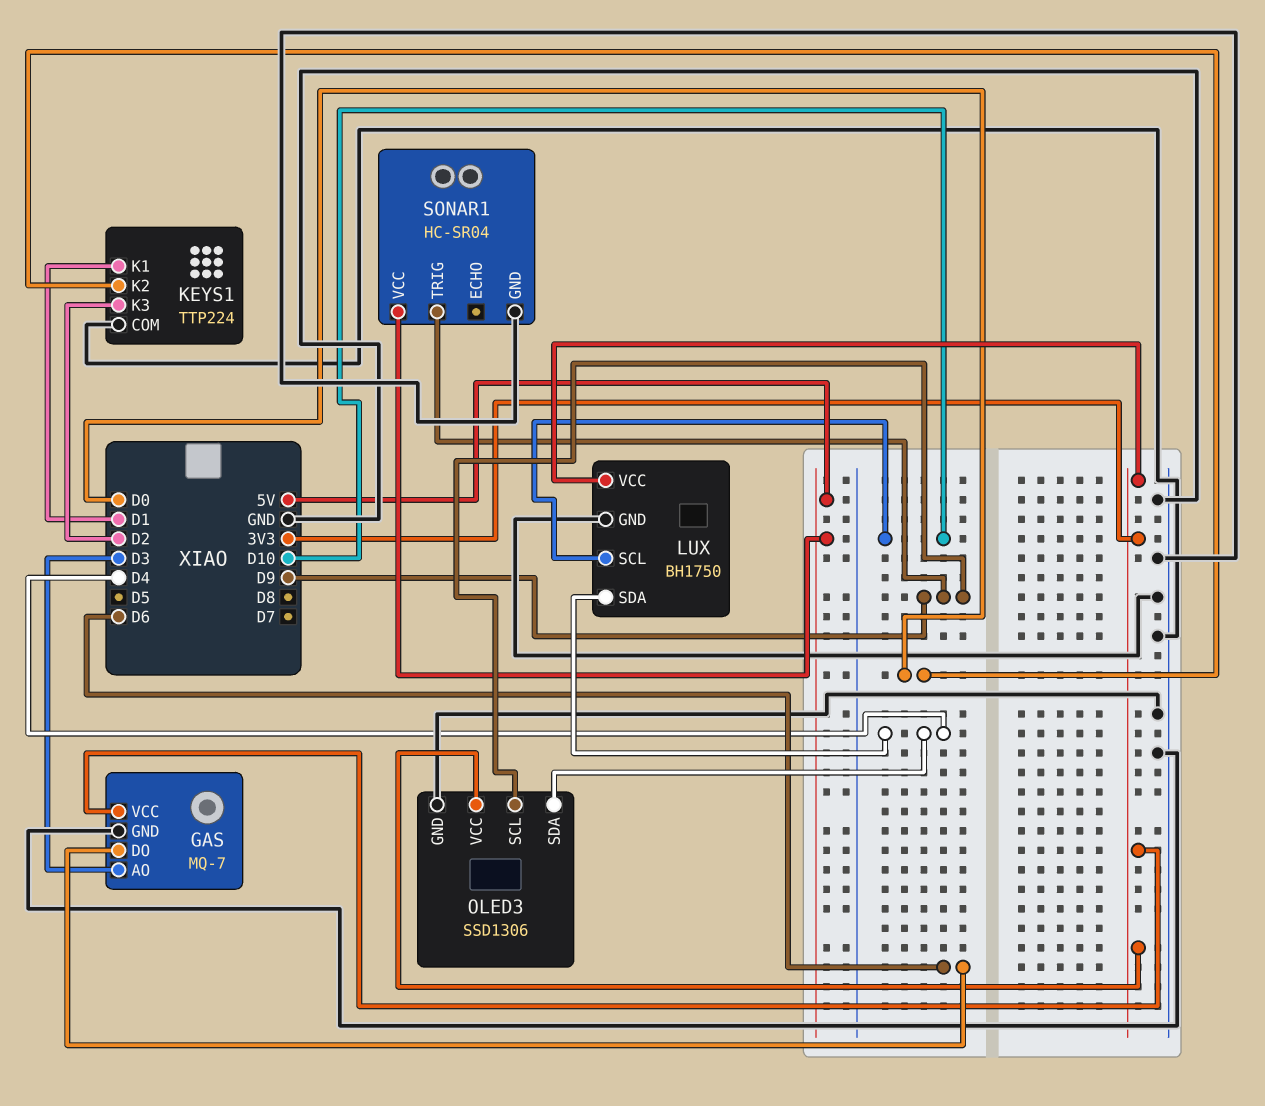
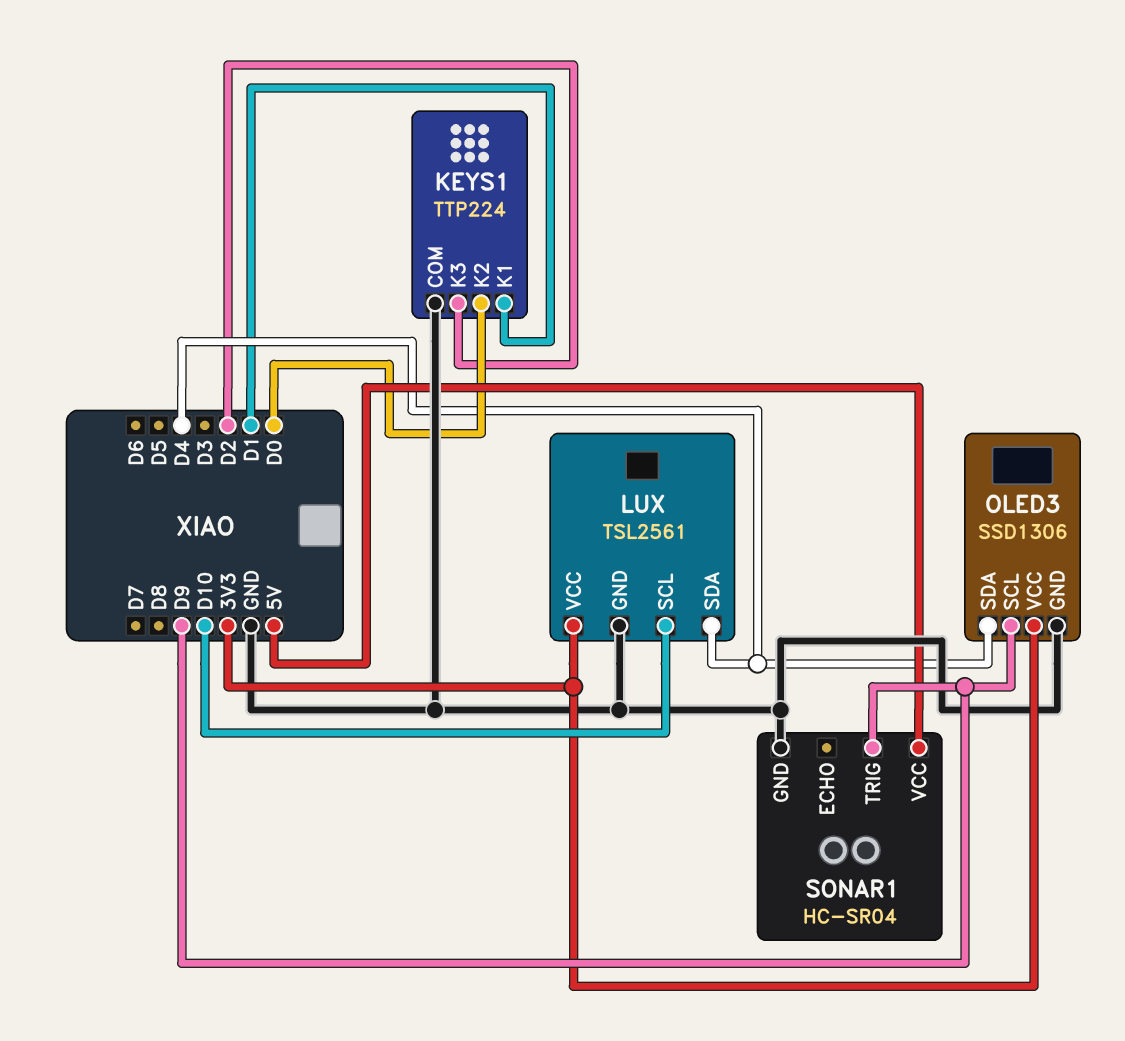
GAS: MQ-7 -> none
GAS pin AO: D3 -> none
GAS pin DO: D6 -> none
GAS pin GND: GND -> none
GAS pin VCC: 3V3 -> none
LUX: BH1750 -> TSL2561

